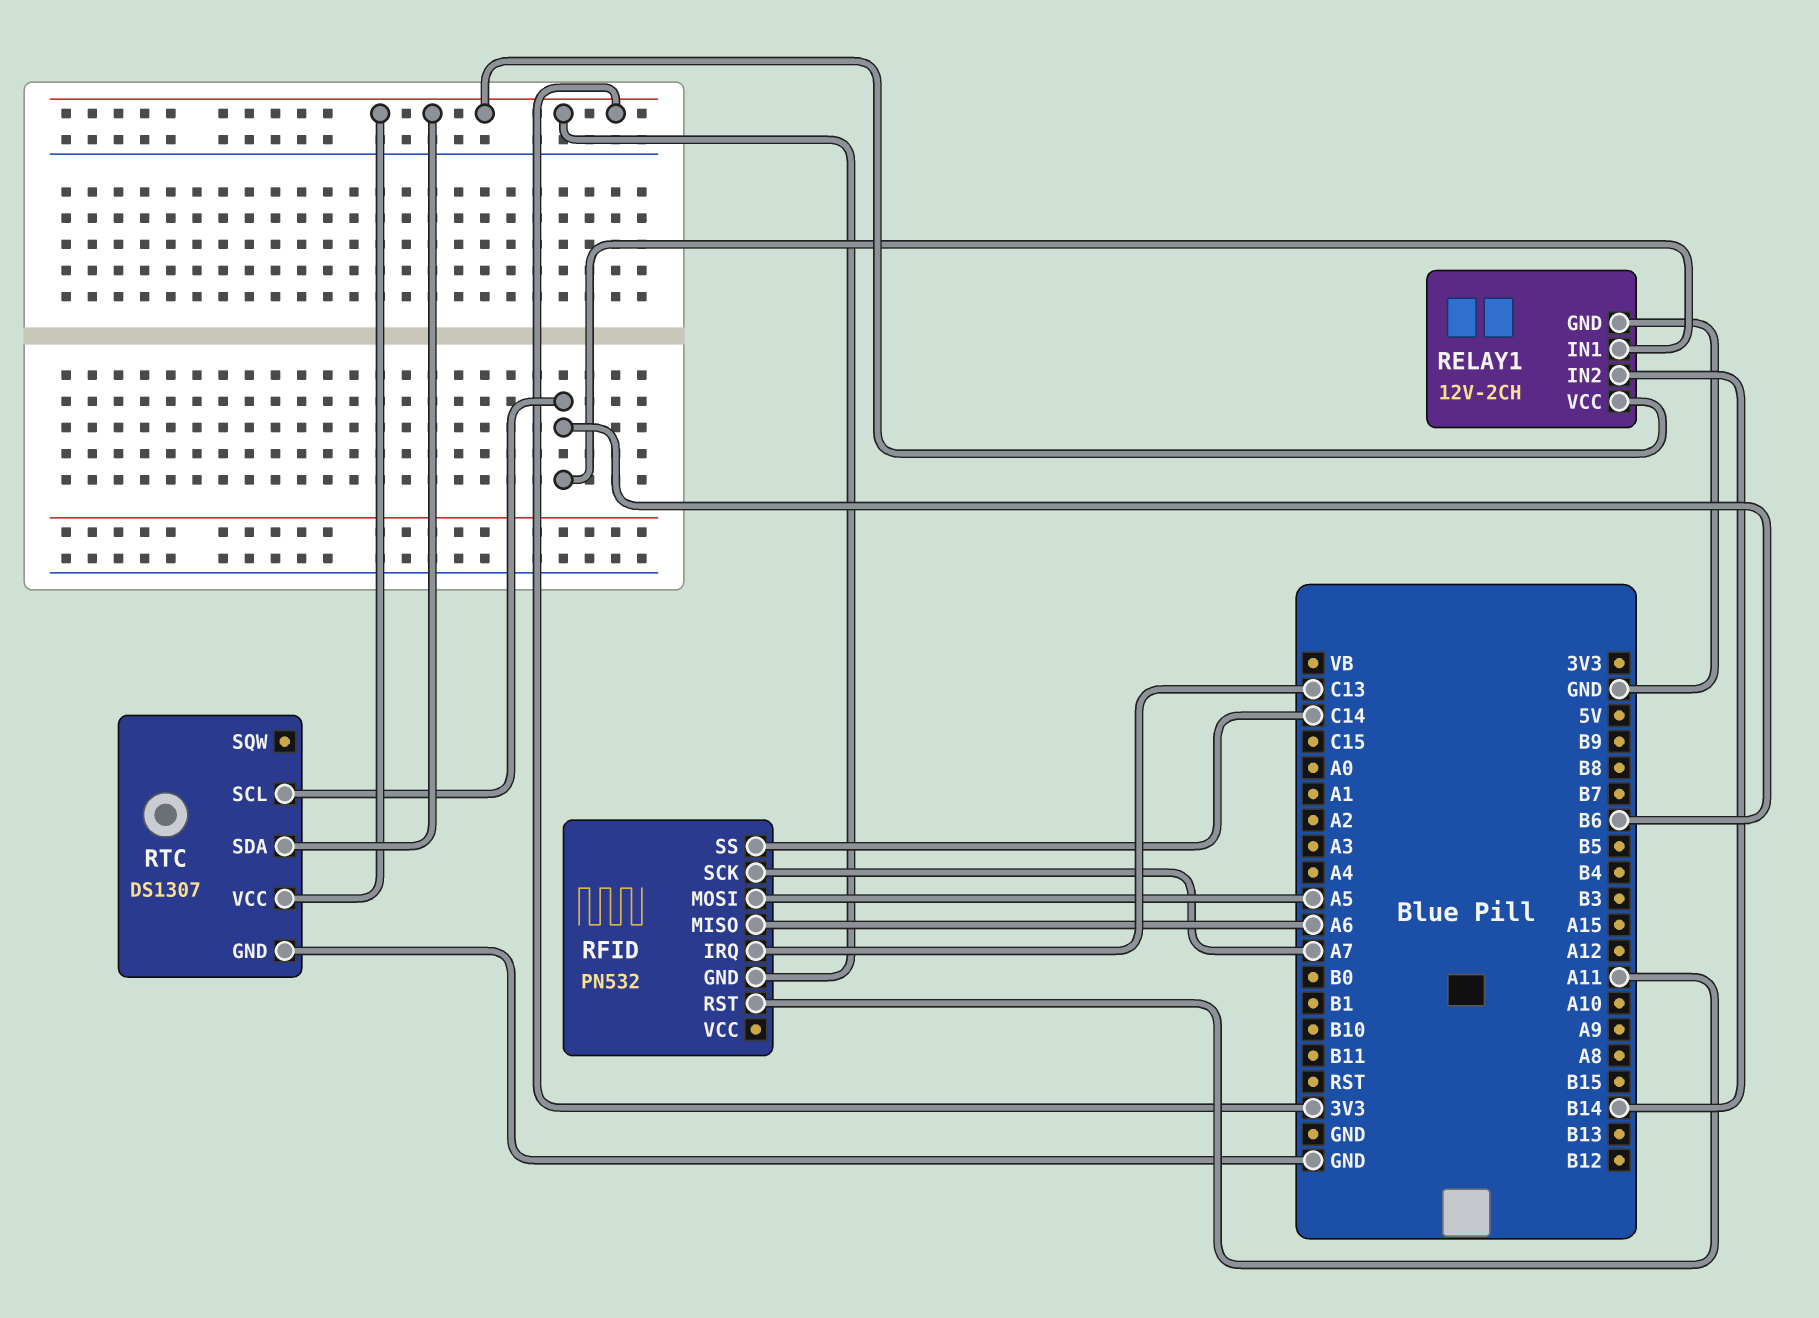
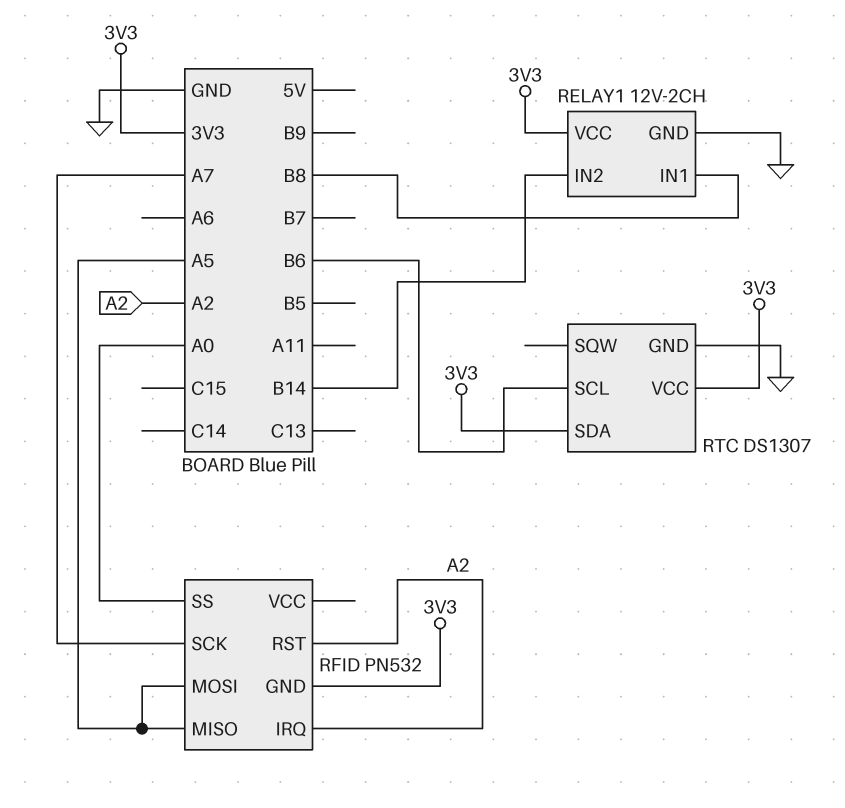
RELAY1 pin IN1: B6 -> B8
RFID pin IRQ: C13 -> A2
RFID pin MISO: A6 -> A5
RFID pin RST: A11 -> A2
RFID pin SS: C14 -> A0

